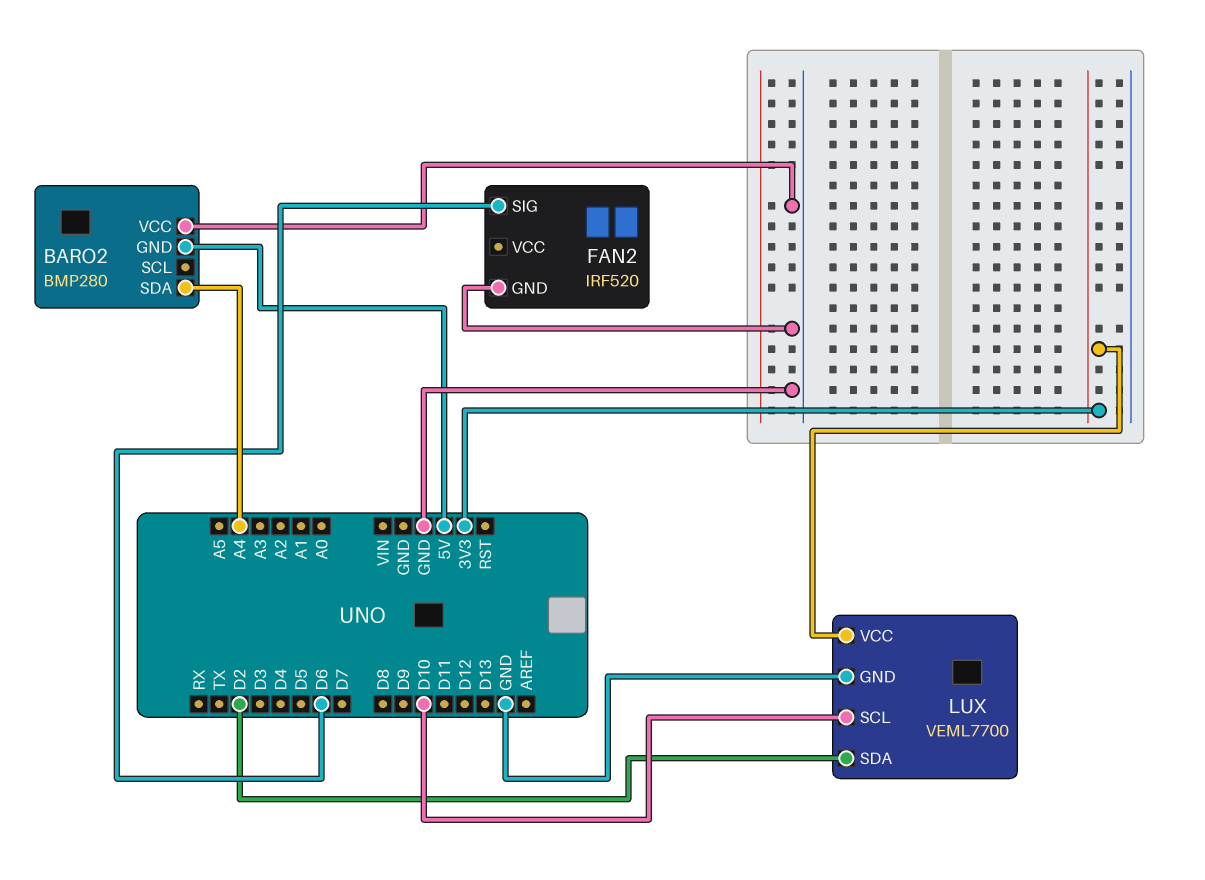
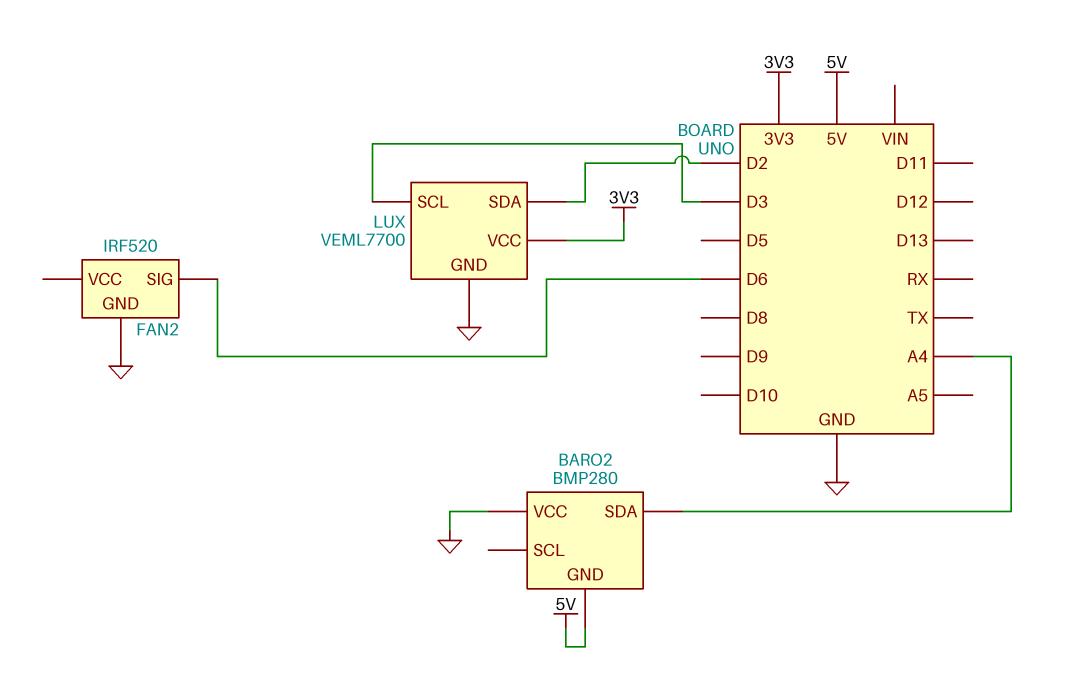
LUX pin SCL: D10 -> D3

